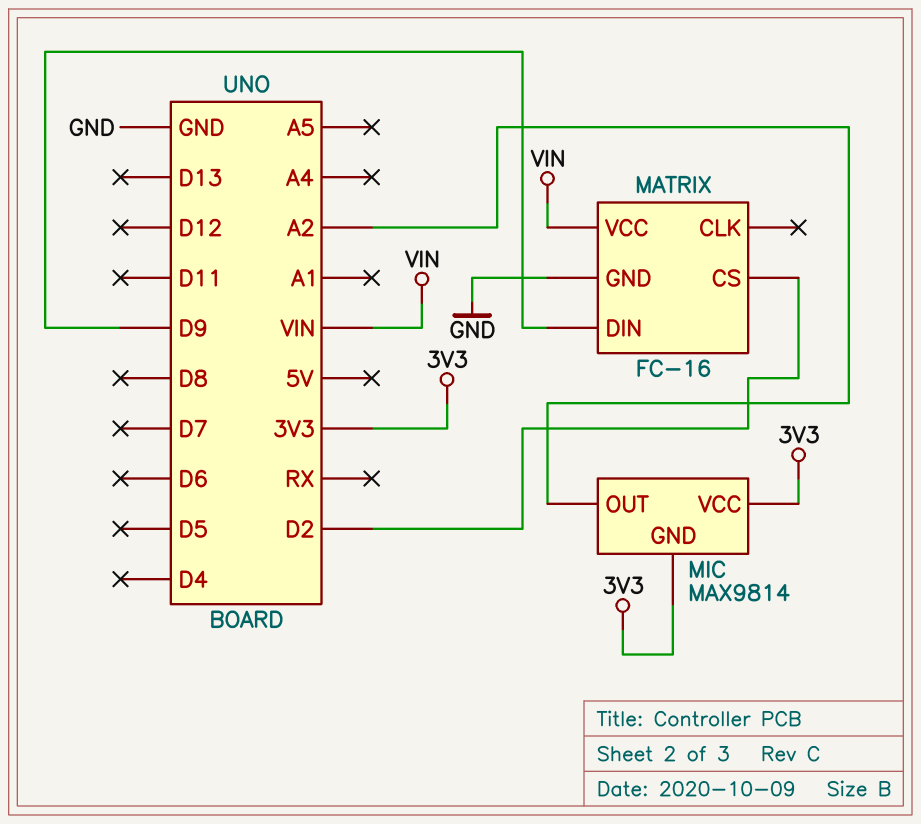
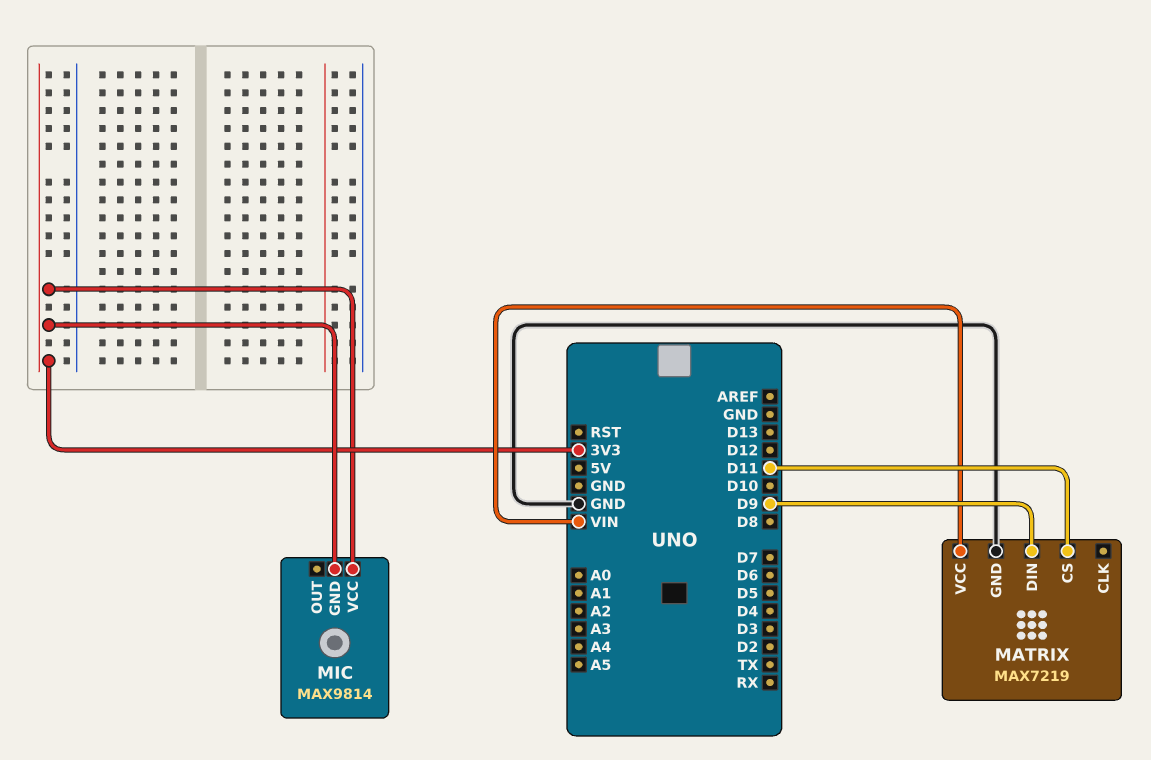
MATRIX: FC-16 -> MAX7219
MATRIX pin CS: D2 -> D11
MIC pin OUT: A2 -> none

